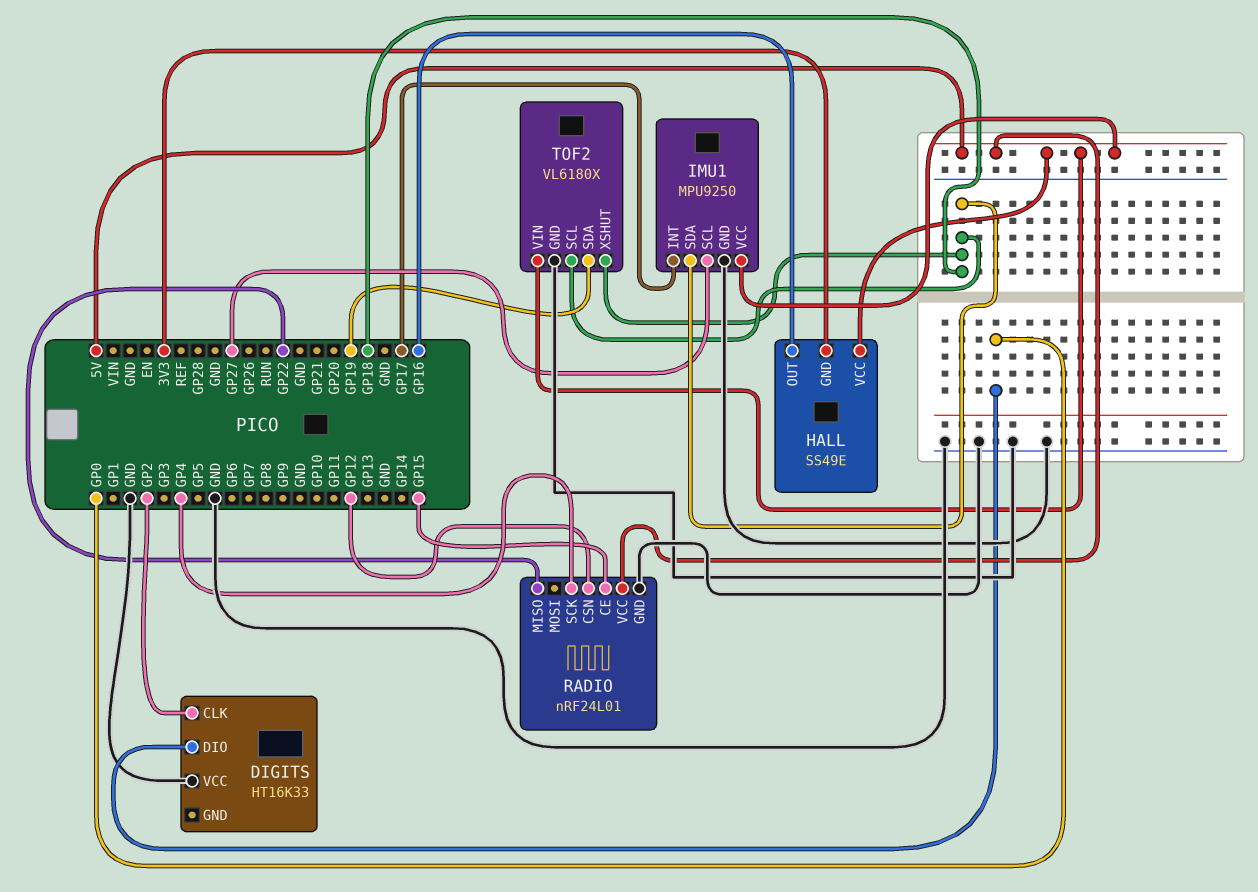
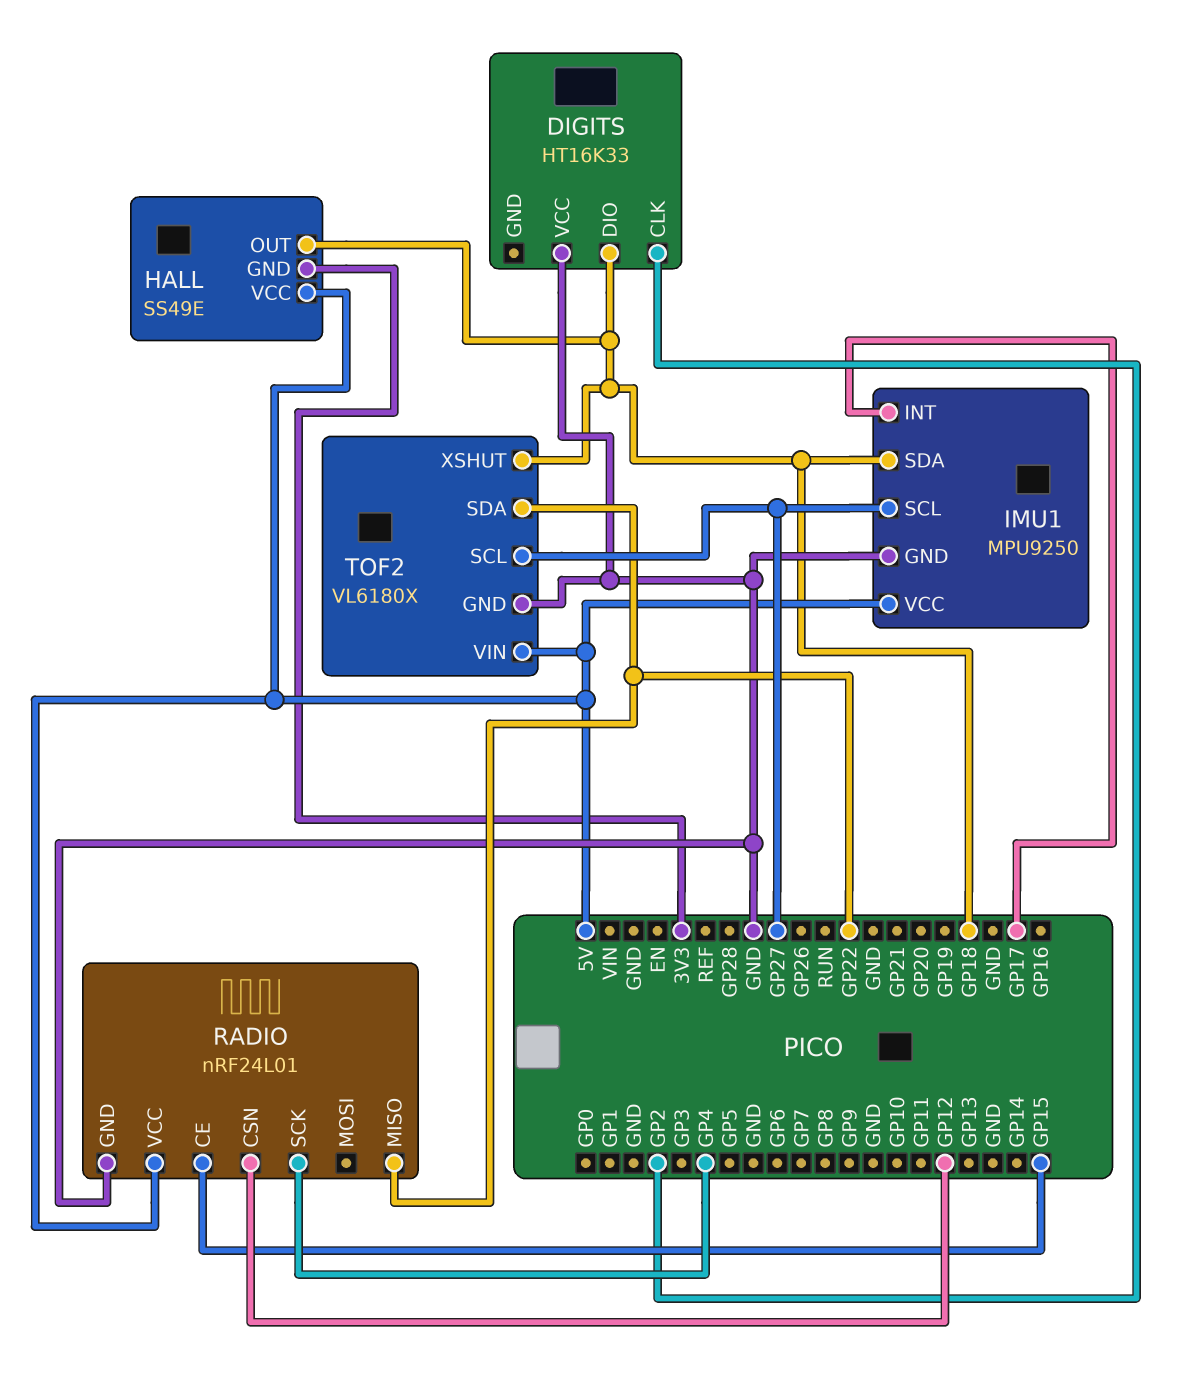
DIGITS pin DIO: GP0 -> GP18
HALL pin OUT: GP16 -> GP18
TOF2 pin SCL: GP18 -> GP27
TOF2 pin SDA: GP19 -> GP22

